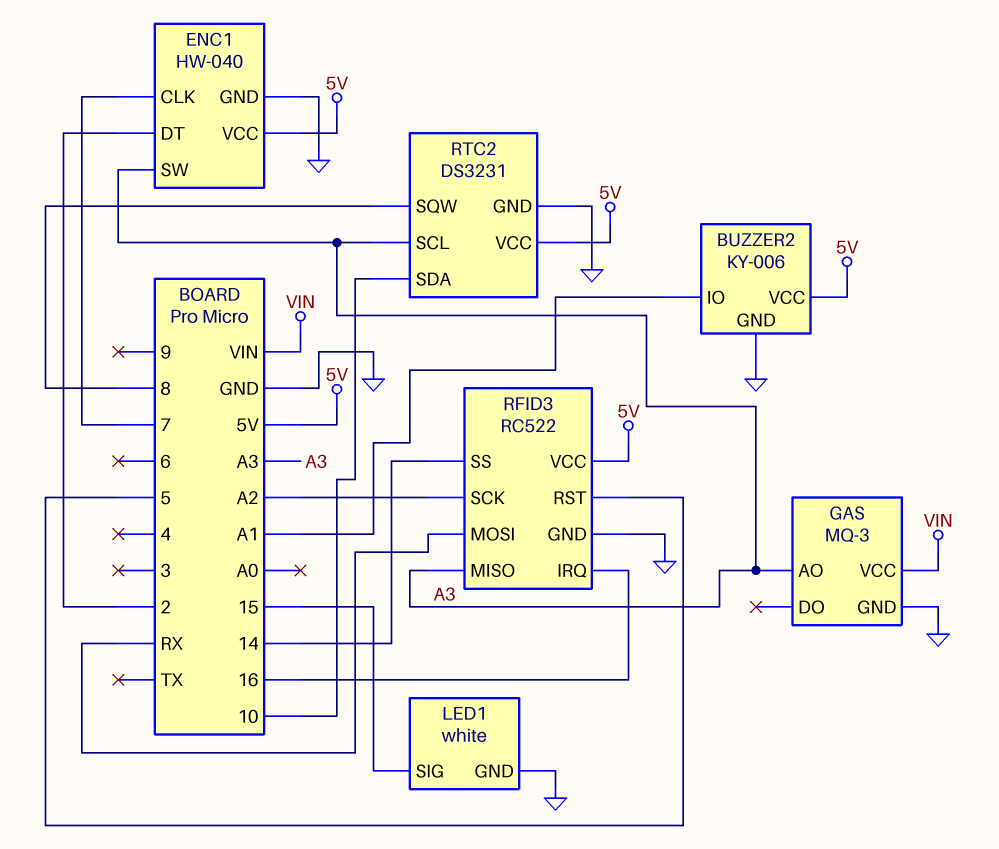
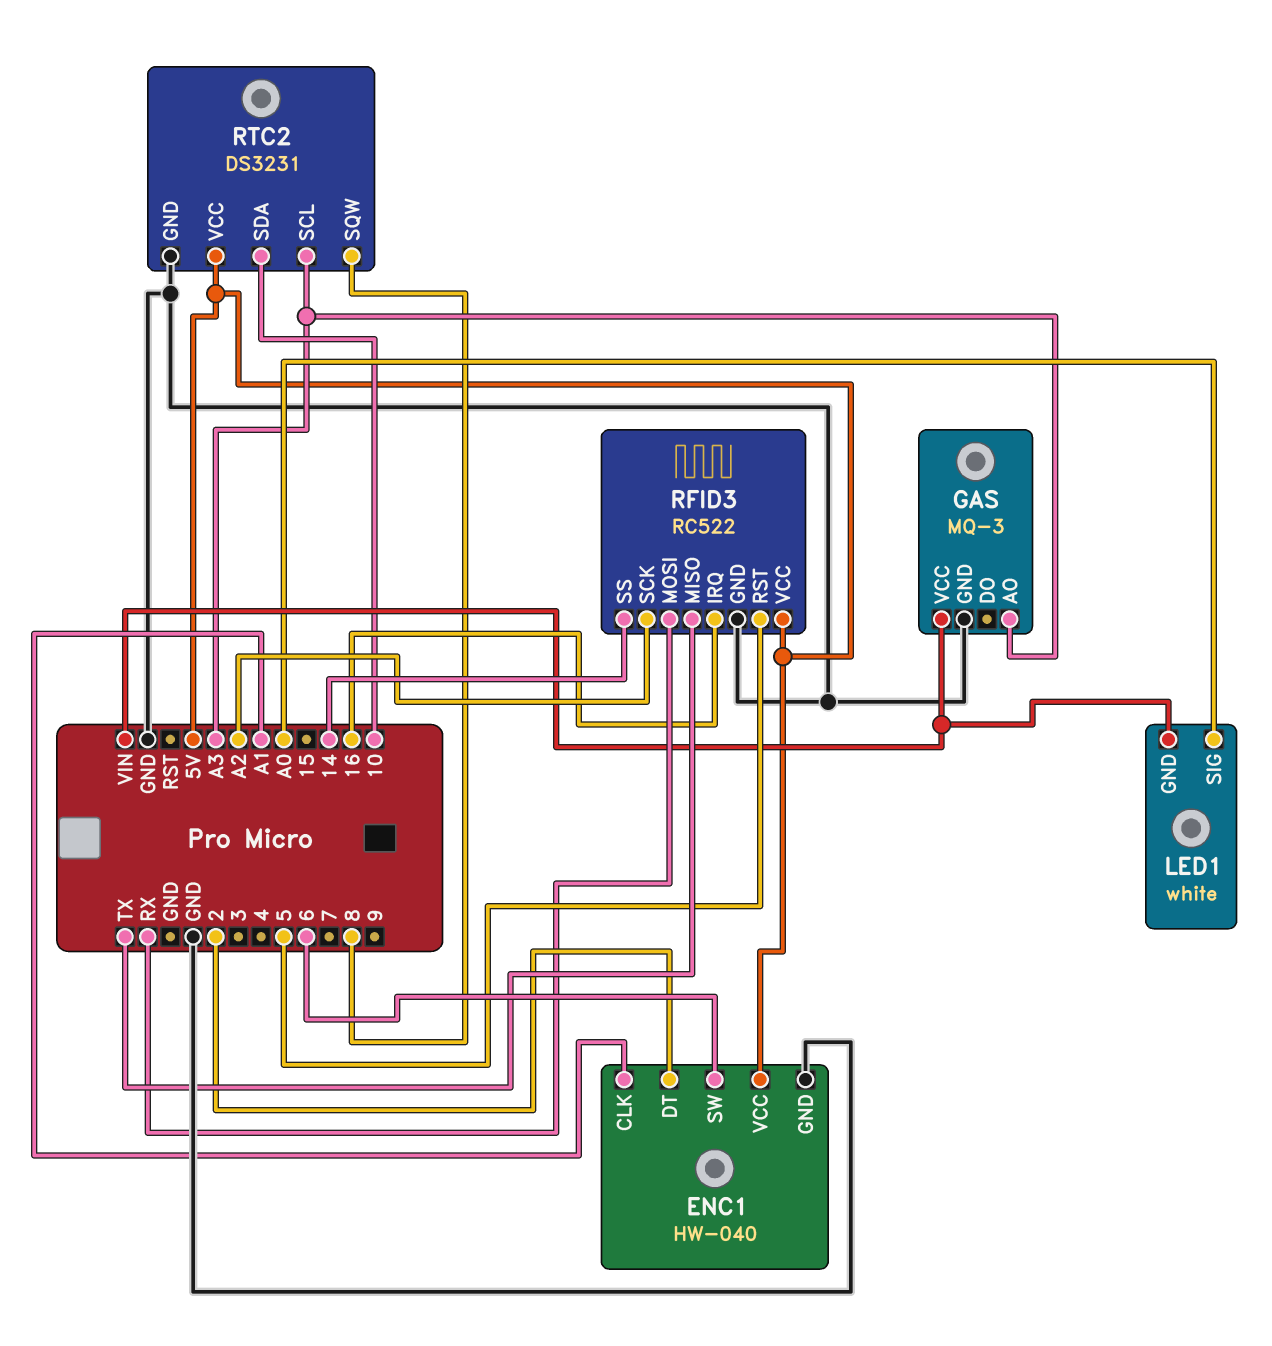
BUZZER2: KY-006 -> none
BUZZER2 pin GND: GND -> none
BUZZER2 pin IO: A1 -> none
BUZZER2 pin VCC: 5V -> none
ENC1 pin CLK: 7 -> A1
ENC1 pin SW: A3 -> 6
LED1 pin GND: GND -> VIN
LED1 pin SIG: 15 -> A0
RFID3 pin MISO: A3 -> TX

